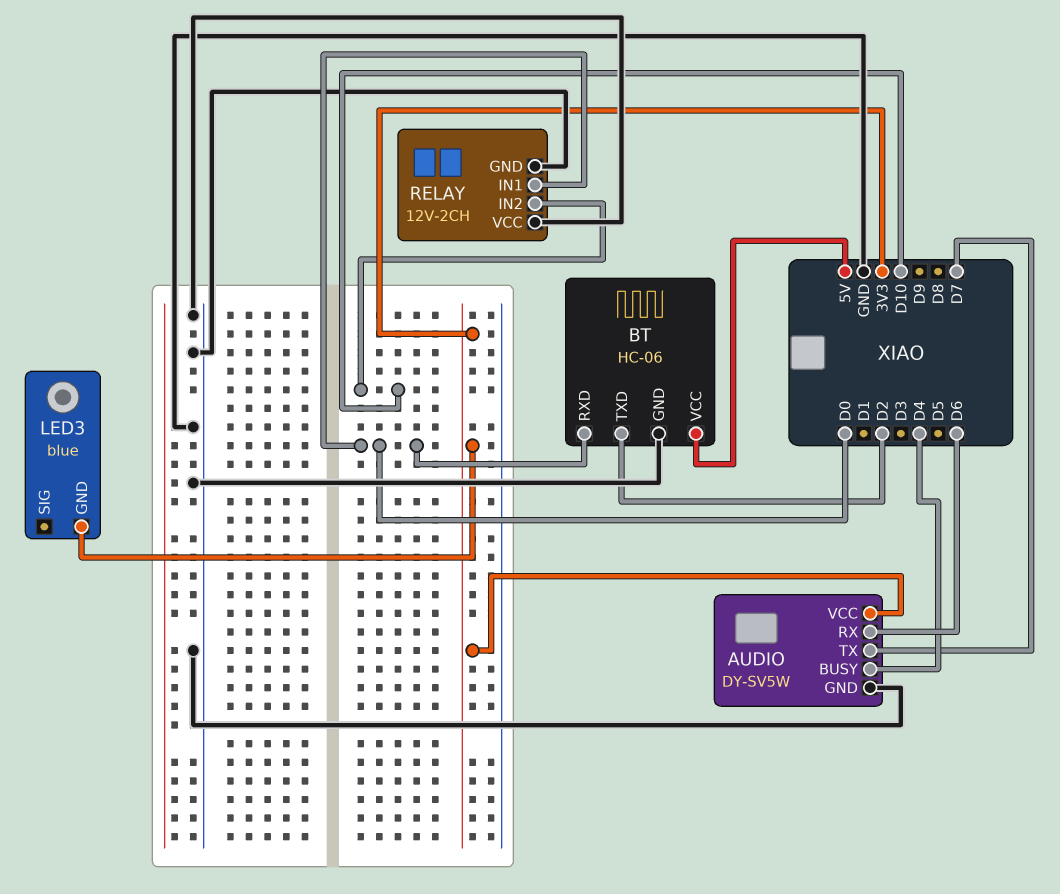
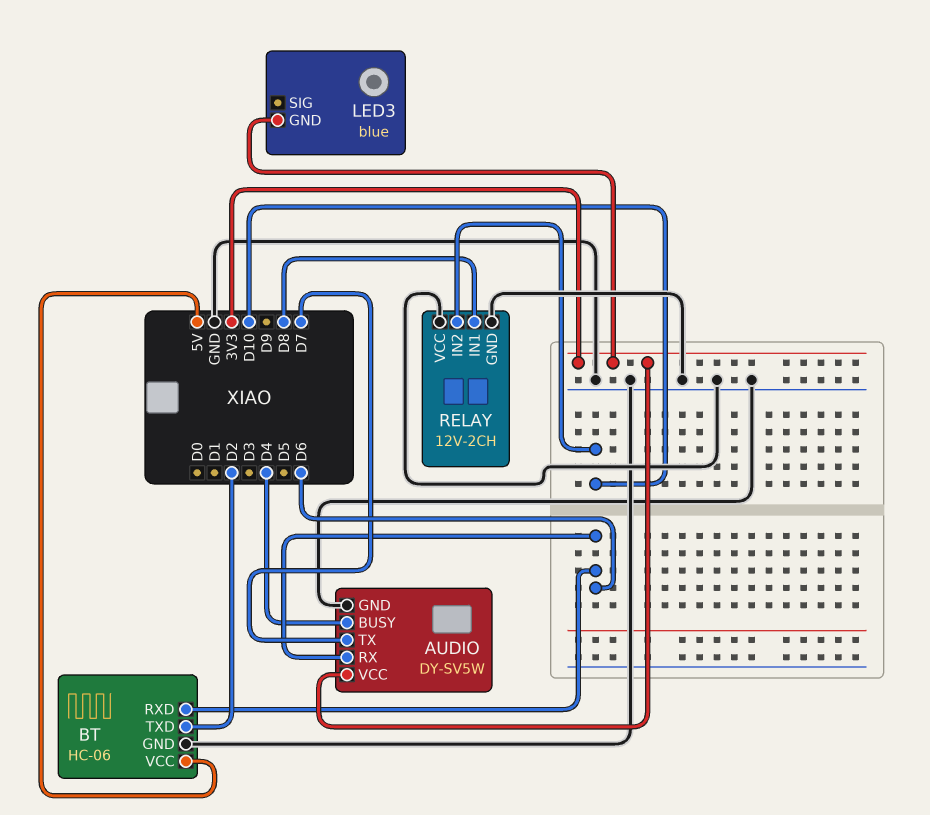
BT pin RXD: D0 -> D6
RELAY pin IN1: D0 -> D8

